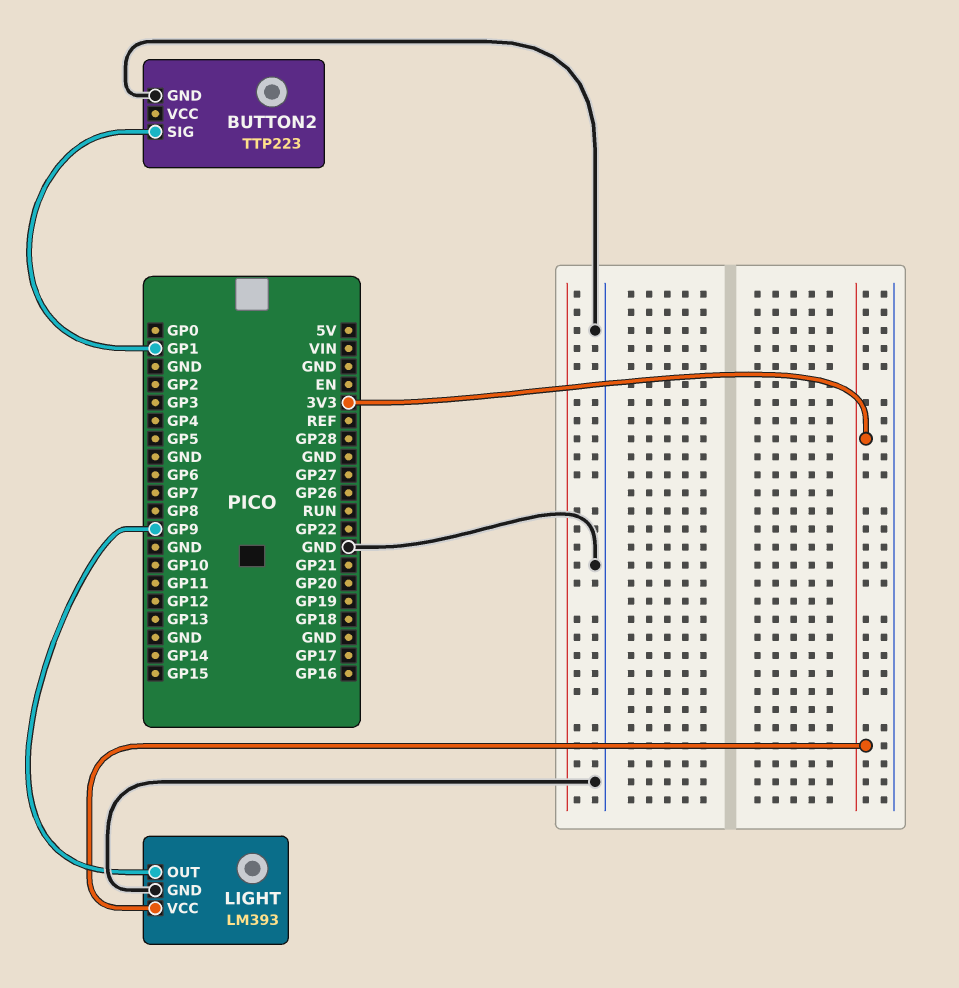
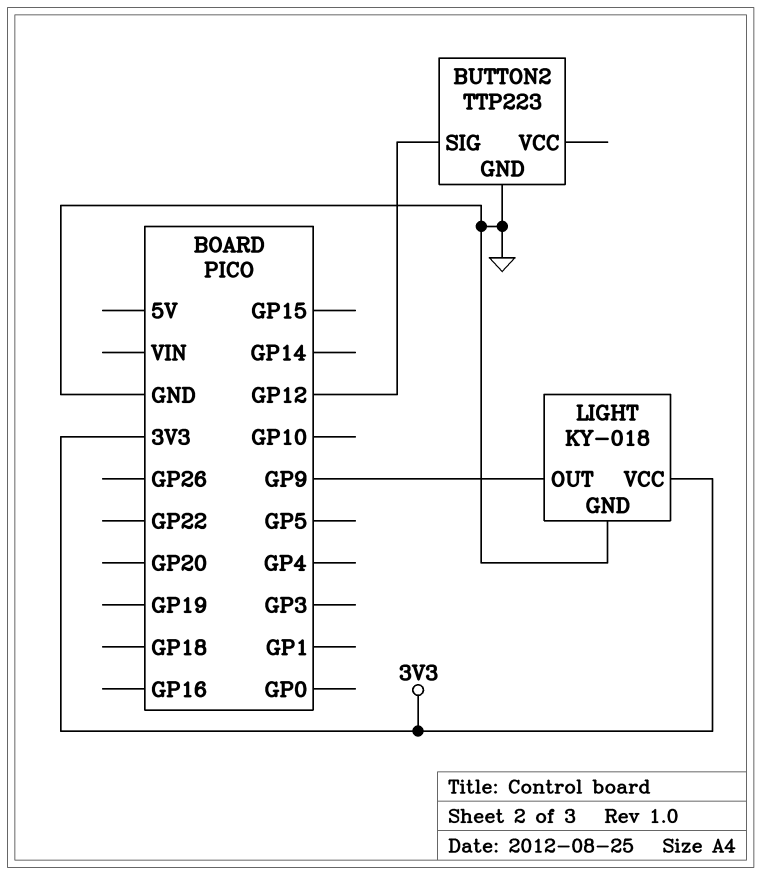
BUTTON2 pin SIG: GP1 -> GP12
LIGHT: LM393 -> KY-018

